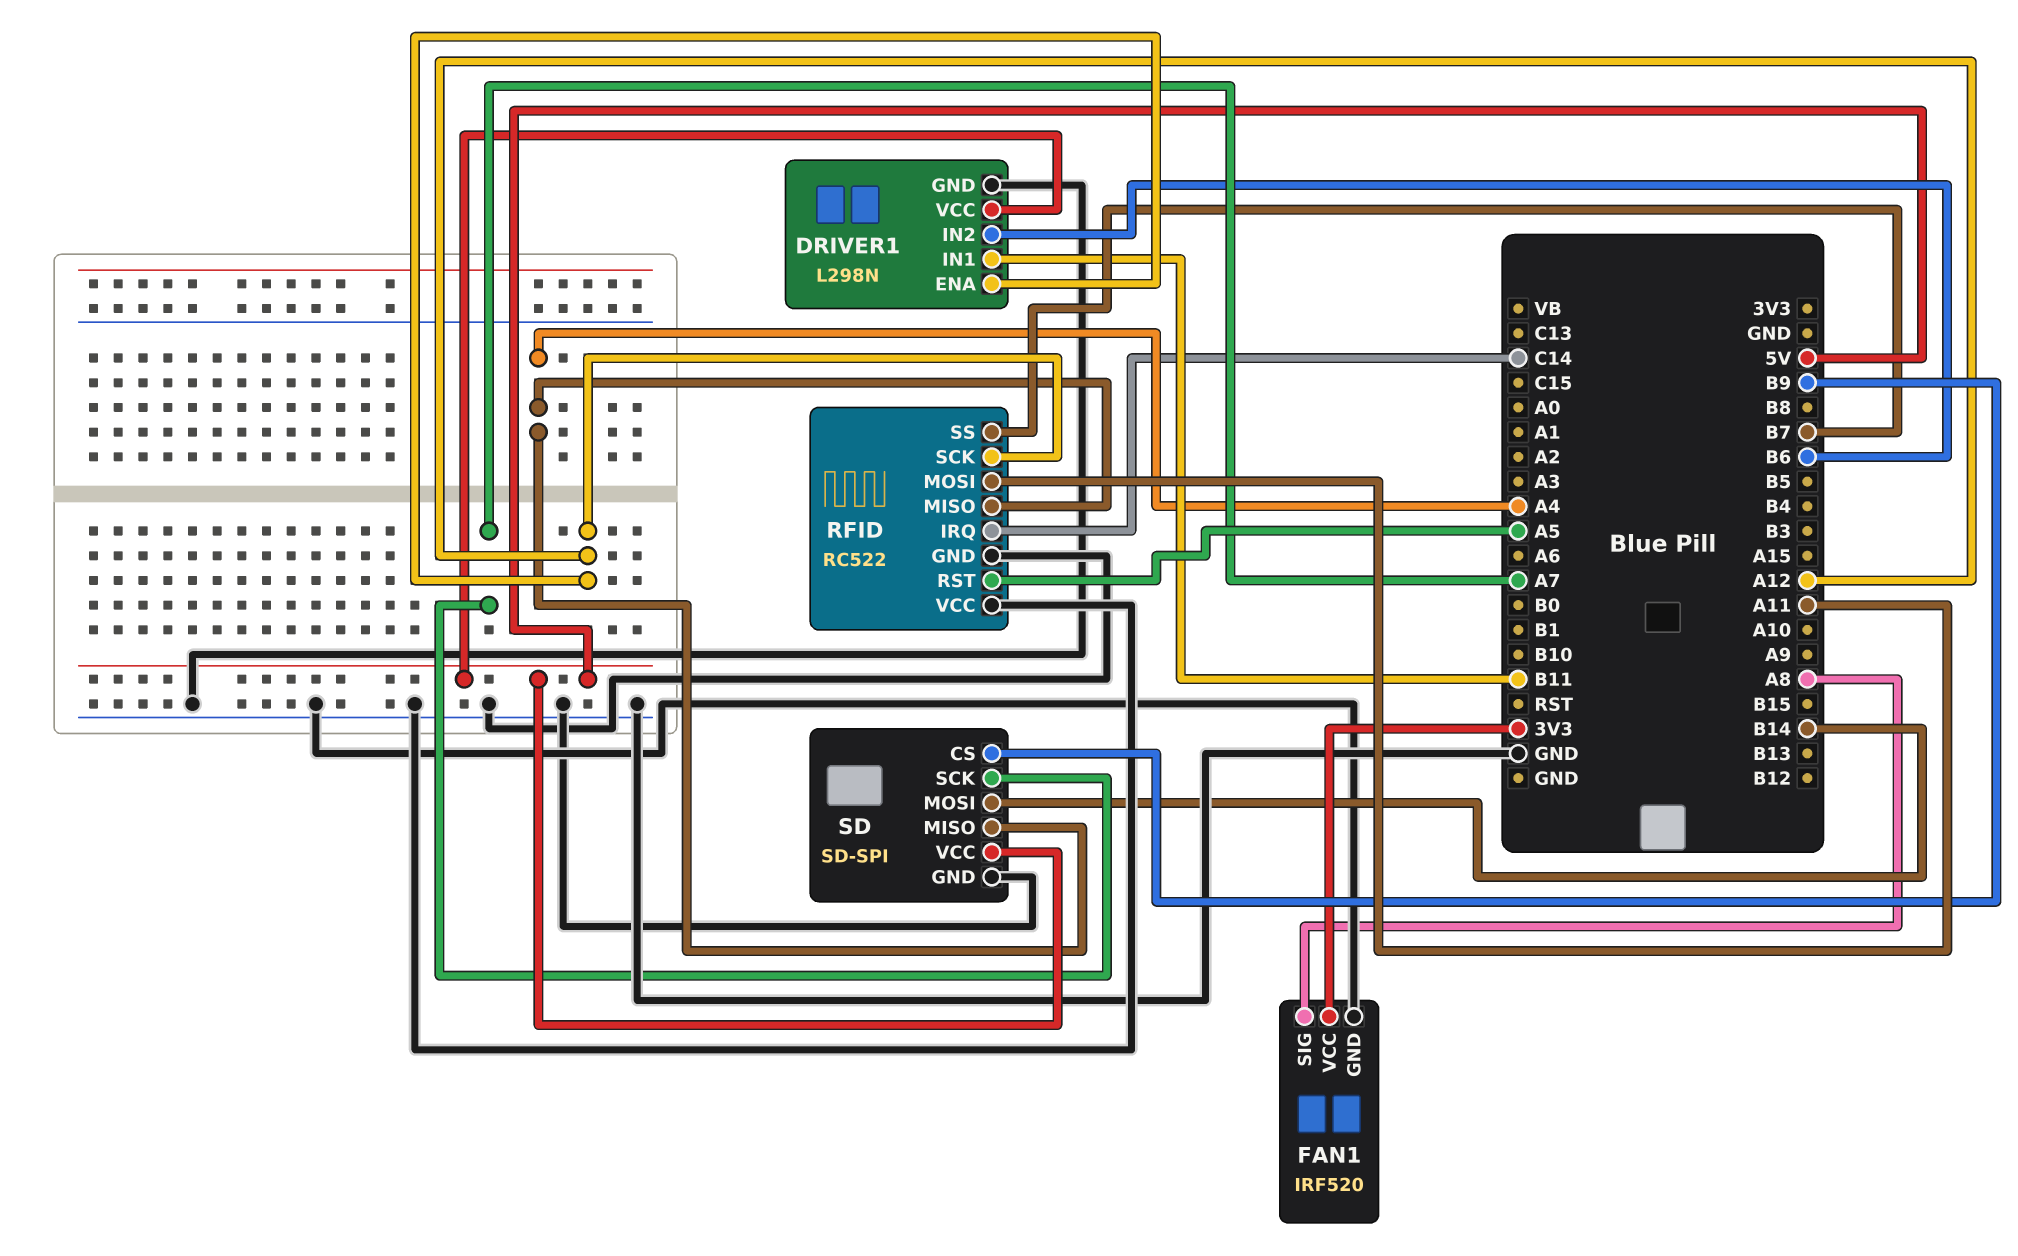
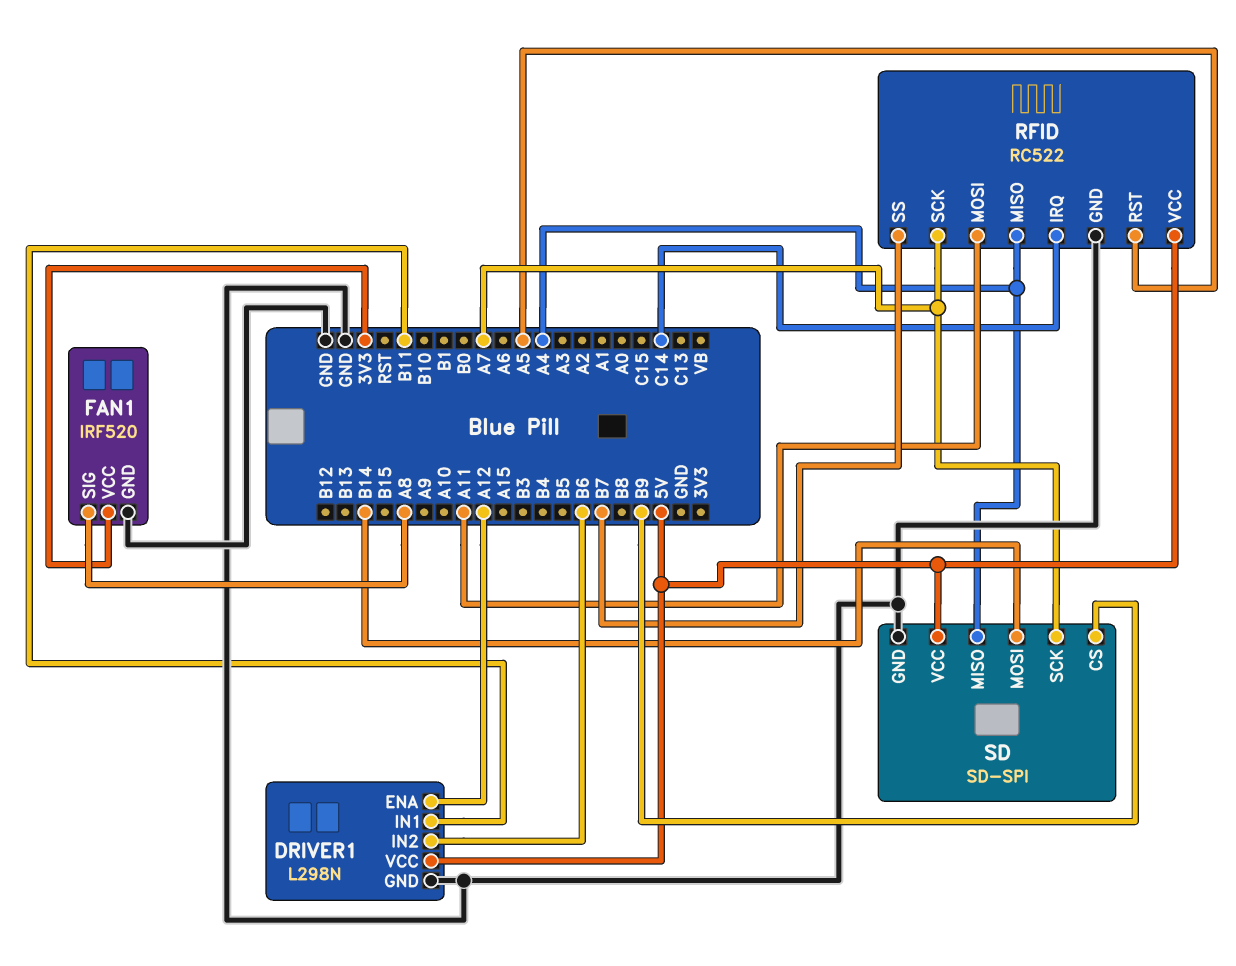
RFID pin SCK: A12 -> A7
RFID pin VCC: GND -> 5V

